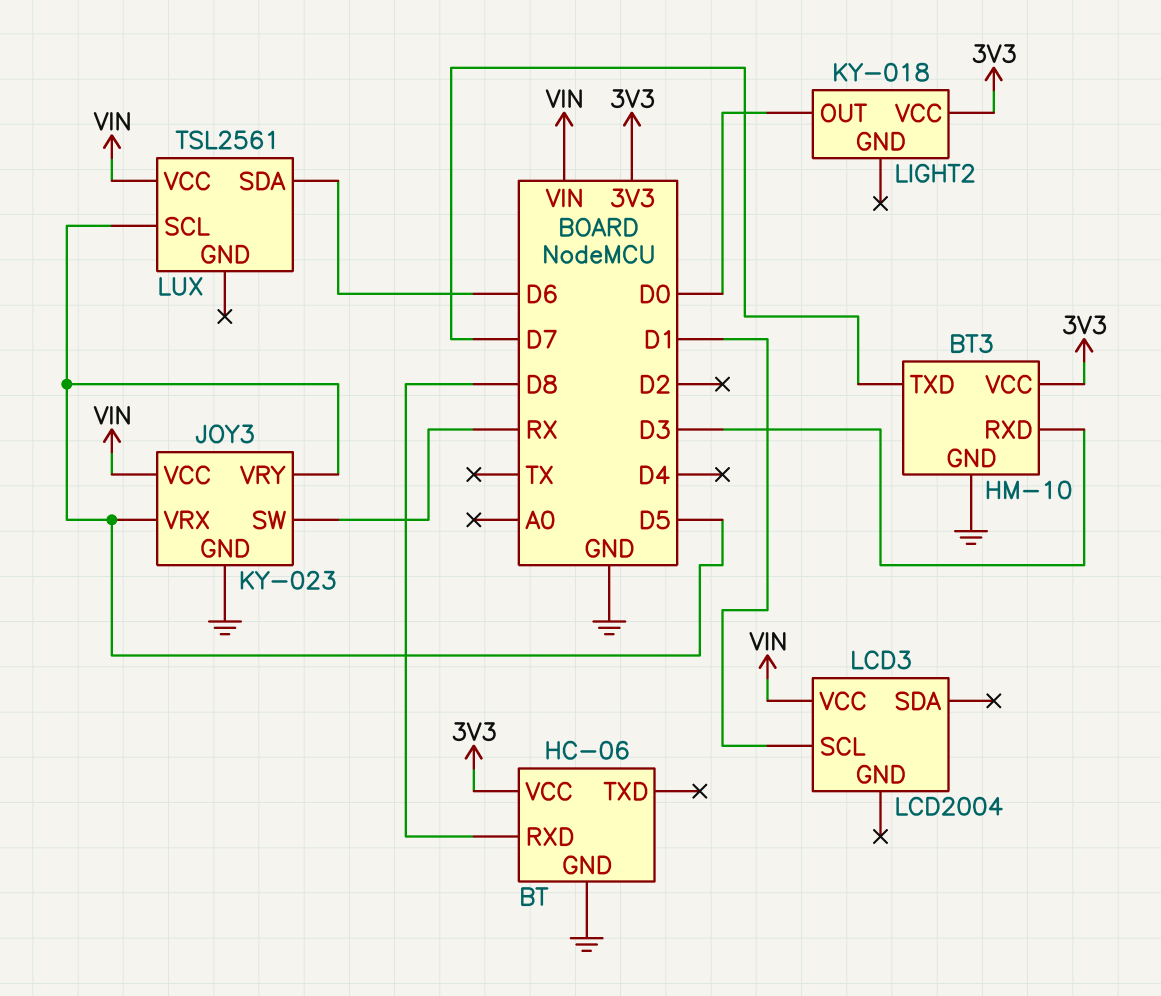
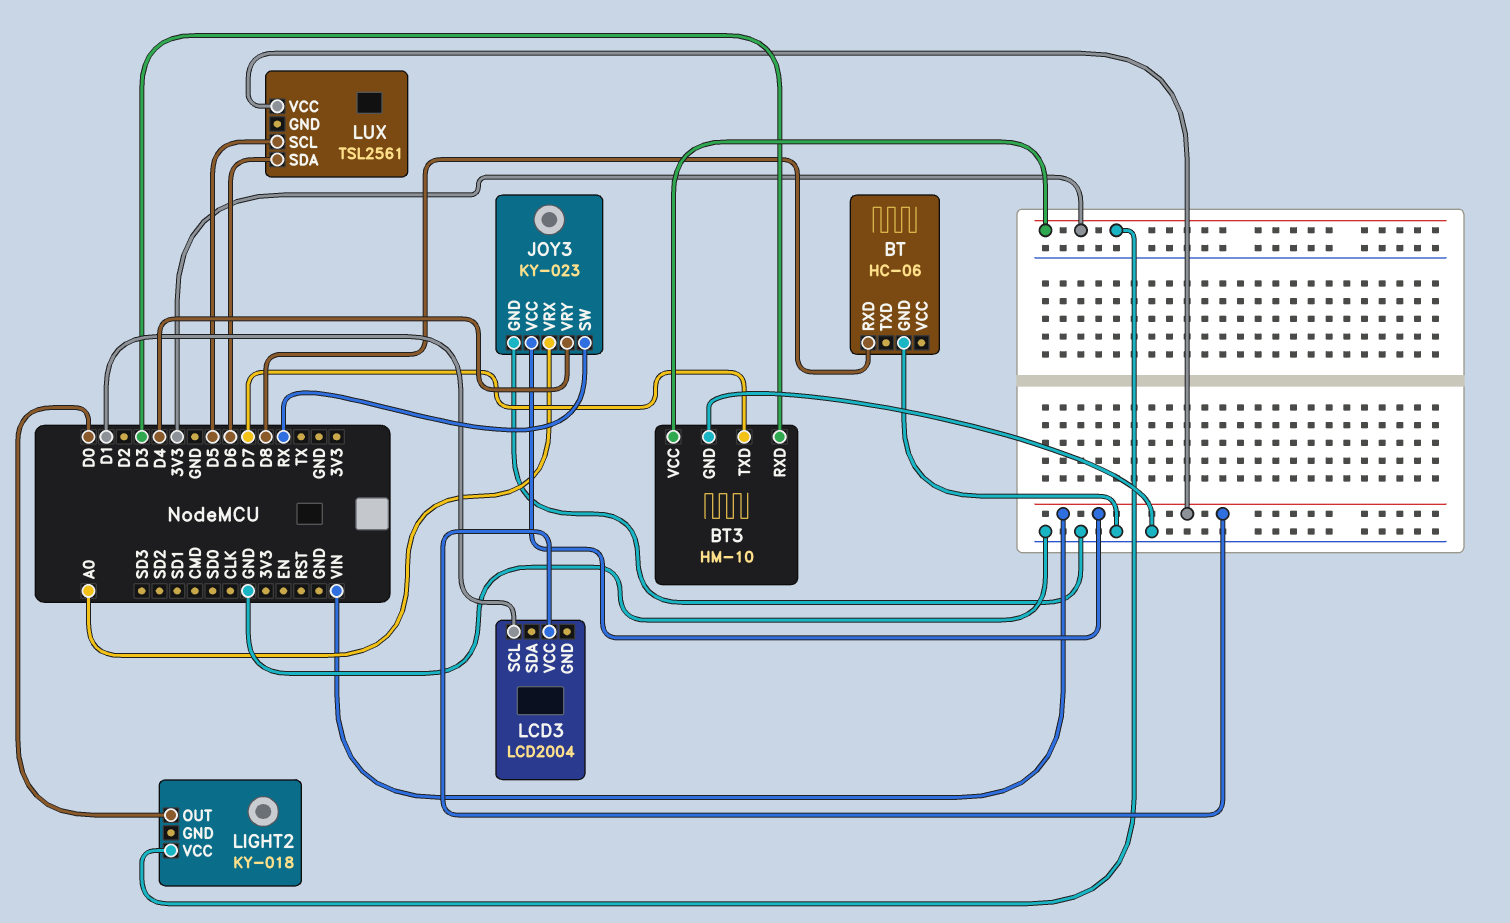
BT pin VCC: 3V3 -> none
JOY3 pin VRX: D5 -> A0
JOY3 pin VRY: D5 -> D4

